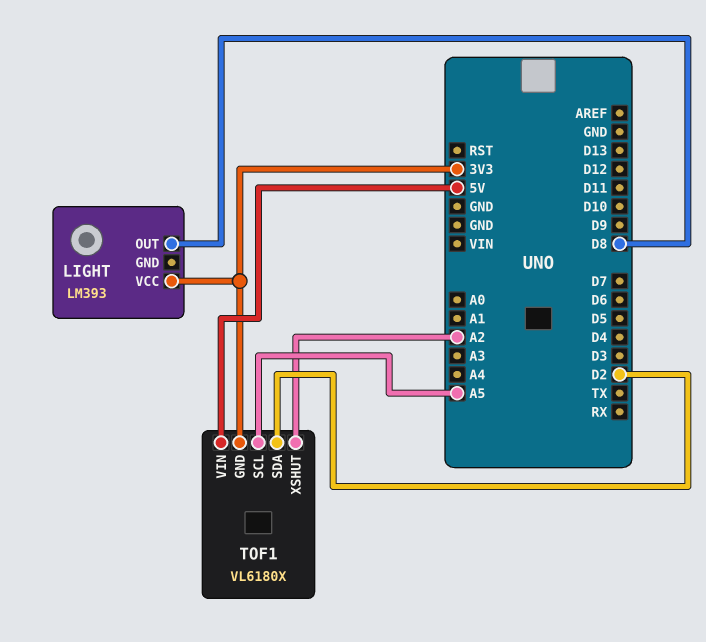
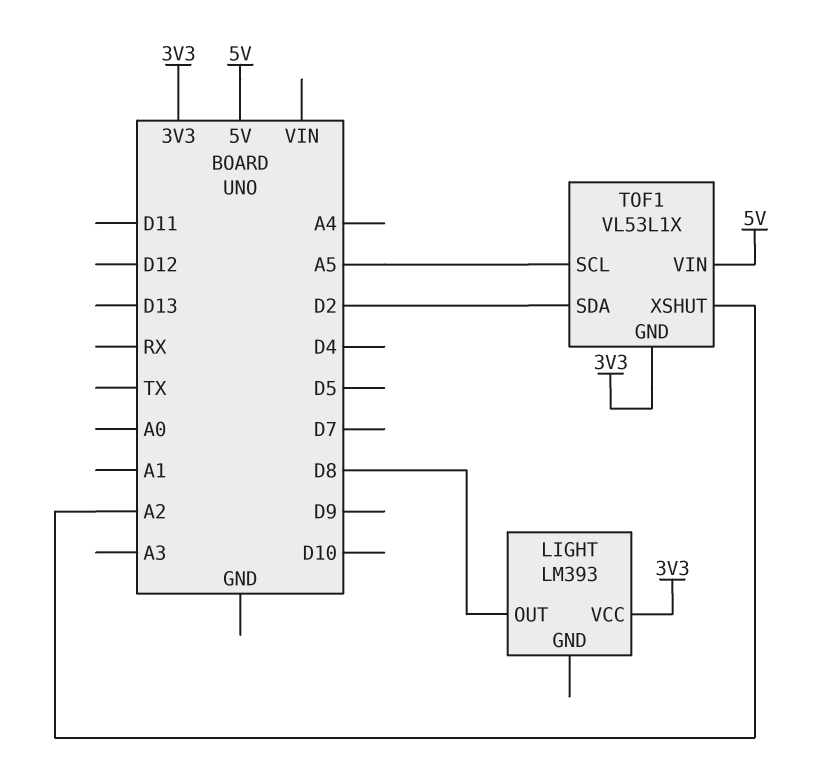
TOF1: VL6180X -> VL53L1X

